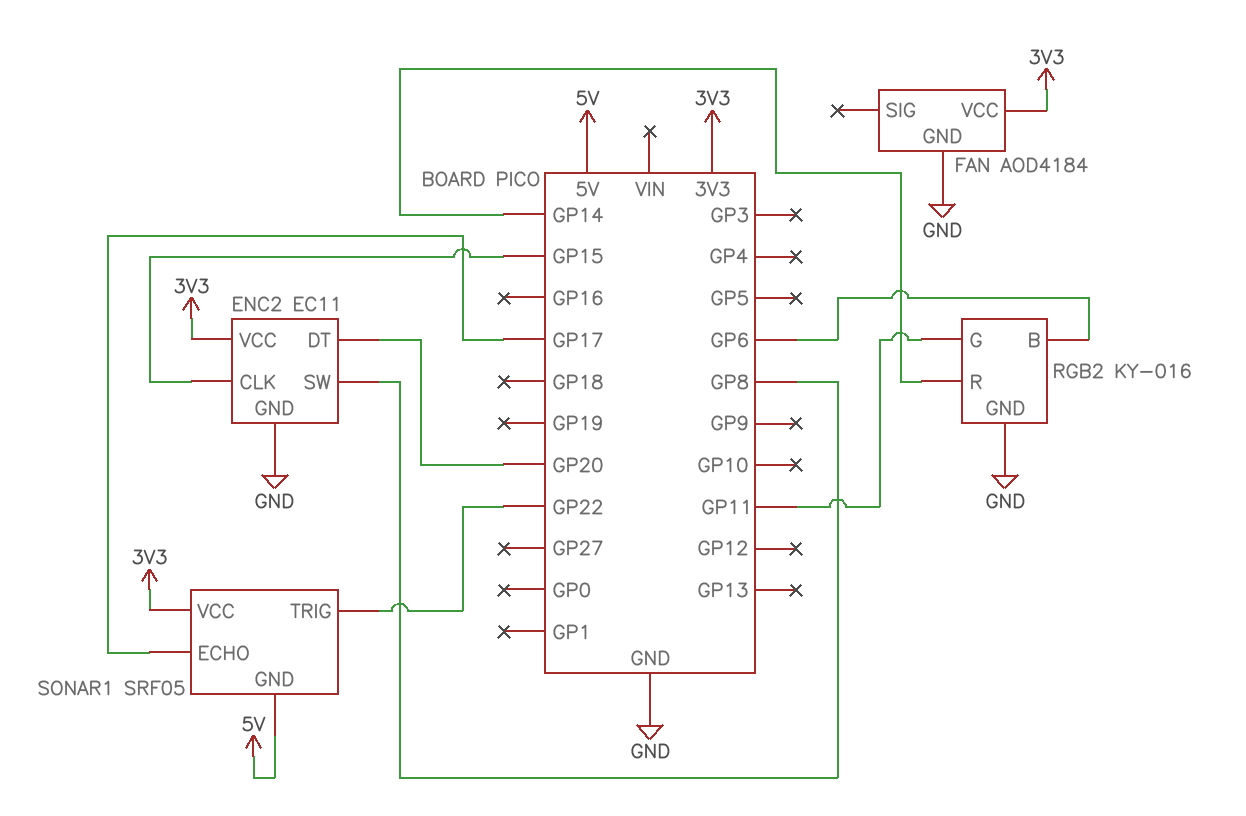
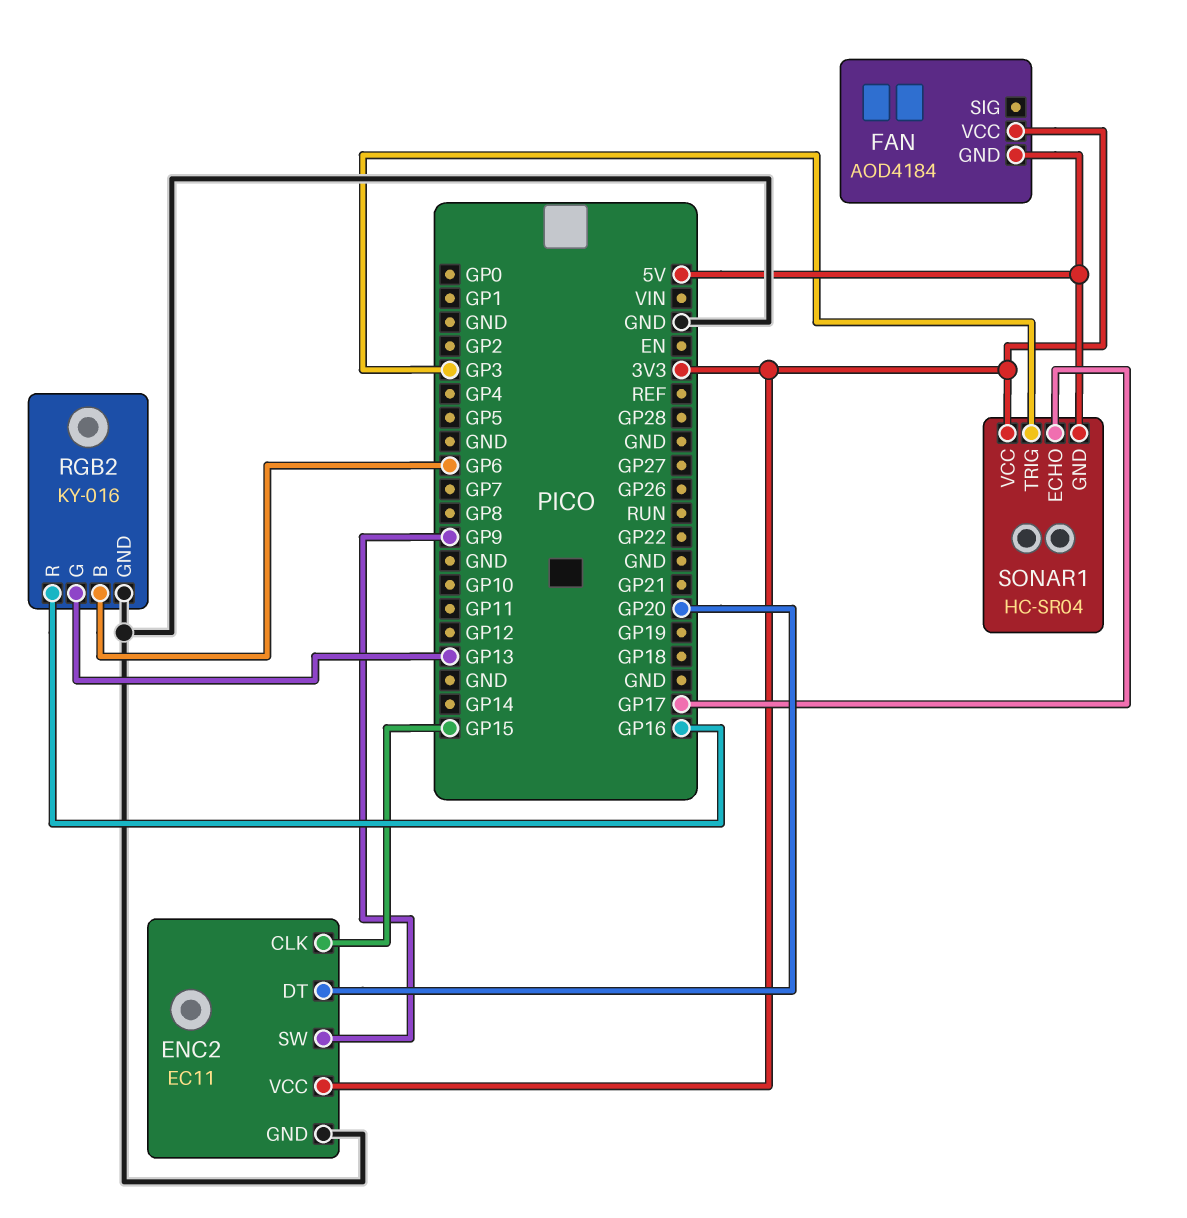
ENC2 pin SW: GP8 -> GP9
FAN pin GND: GND -> 5V
RGB2 pin G: GP11 -> GP13
RGB2 pin R: GP14 -> GP16
SONAR1: SRF05 -> HC-SR04
SONAR1 pin TRIG: GP22 -> GP3

